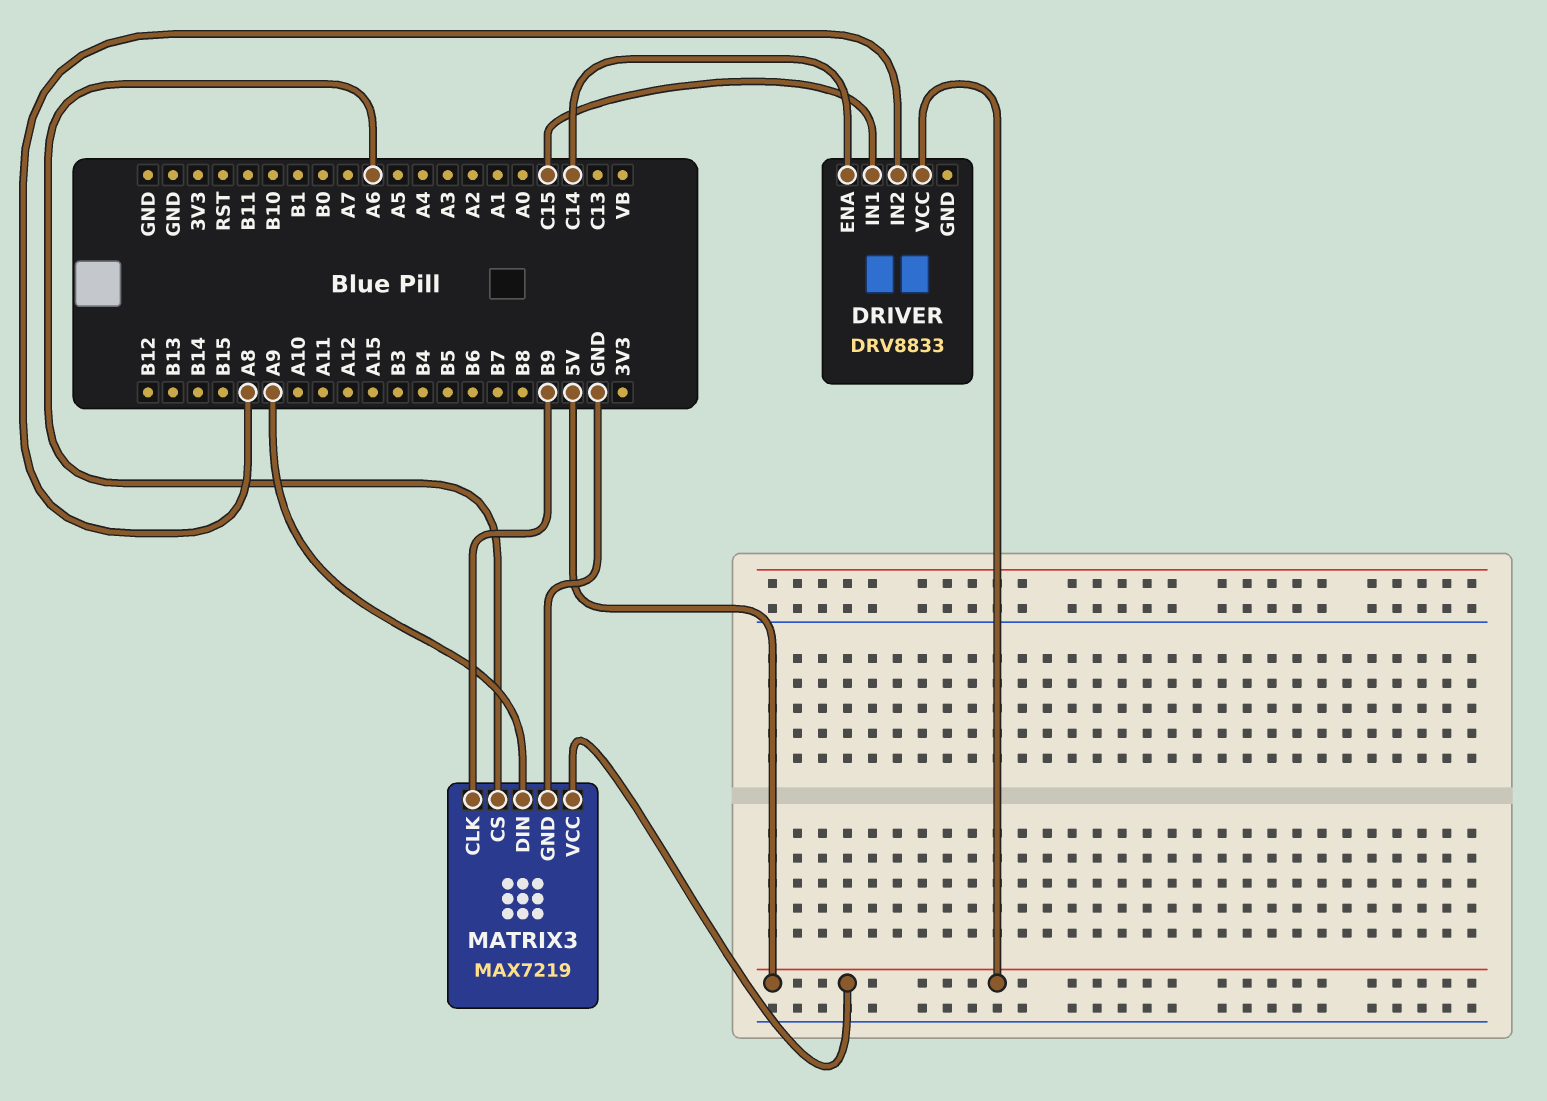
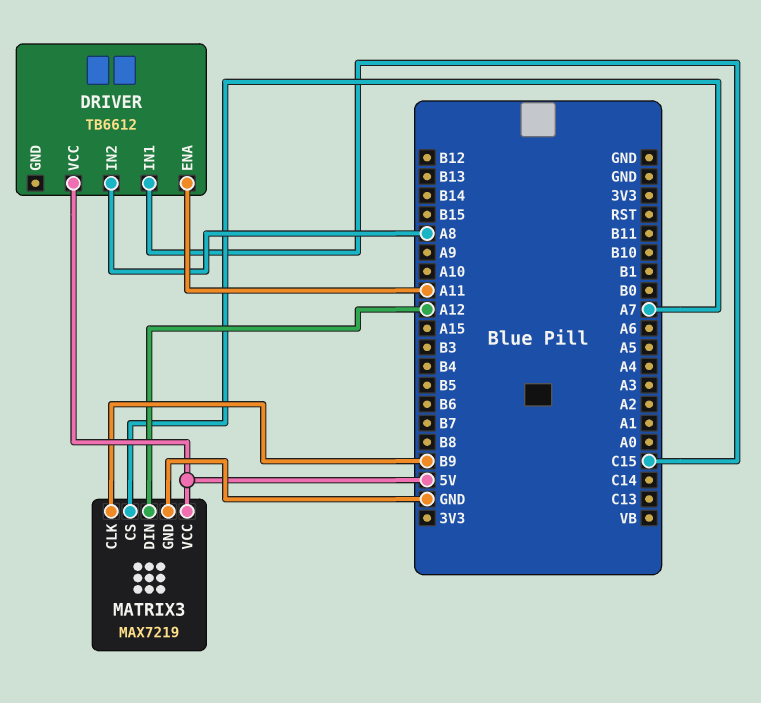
DRIVER: DRV8833 -> TB6612
DRIVER pin ENA: C14 -> A11
MATRIX3 pin CS: A6 -> A7
MATRIX3 pin DIN: A9 -> A12

